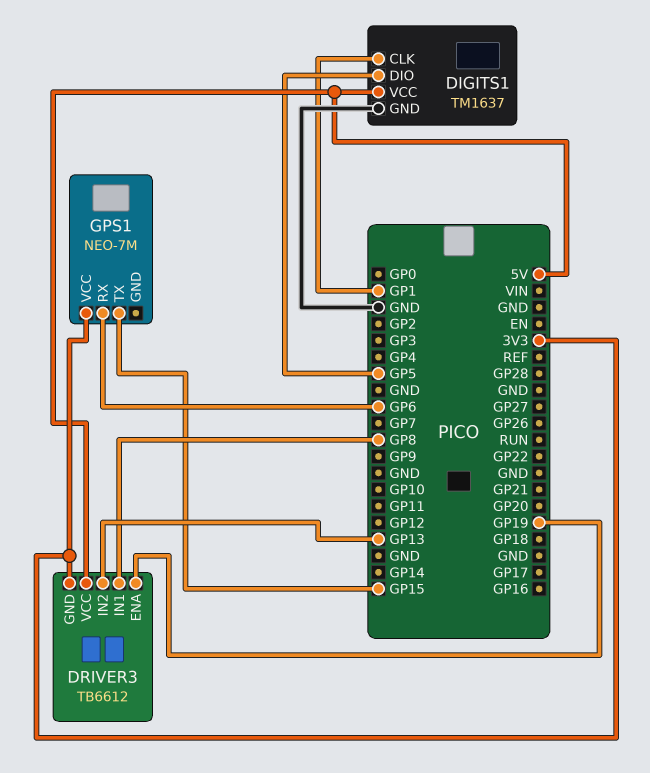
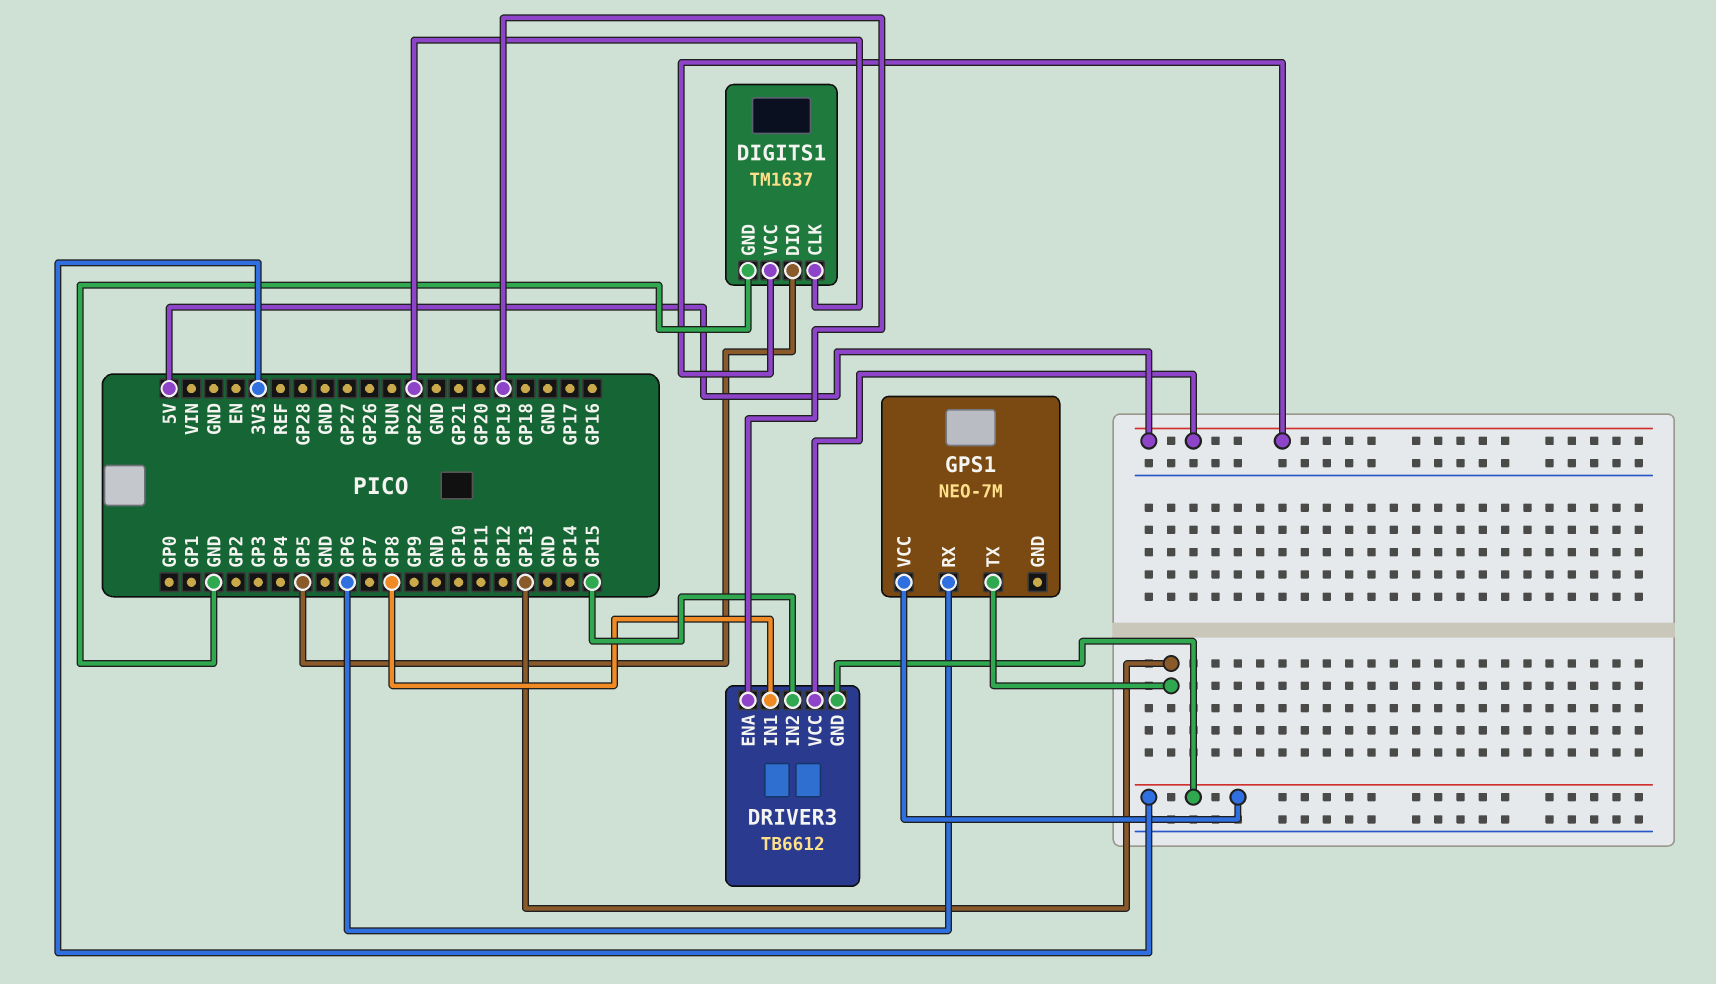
DIGITS1 pin CLK: GP1 -> GP22
DRIVER3 pin IN2: GP13 -> GP15
GPS1 pin TX: GP15 -> GP13

